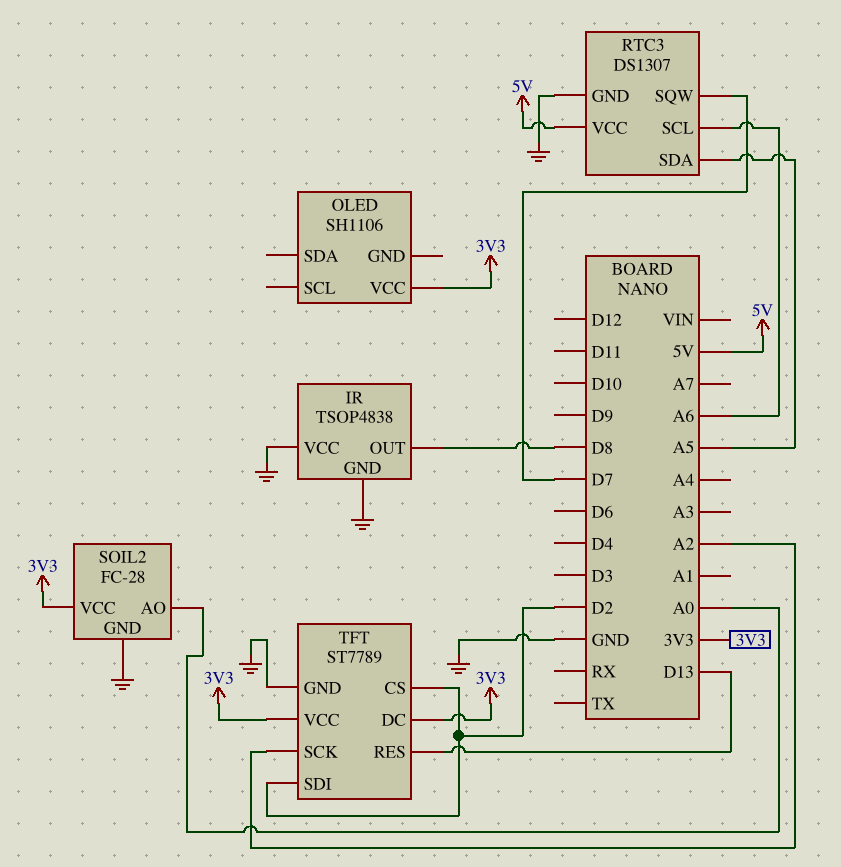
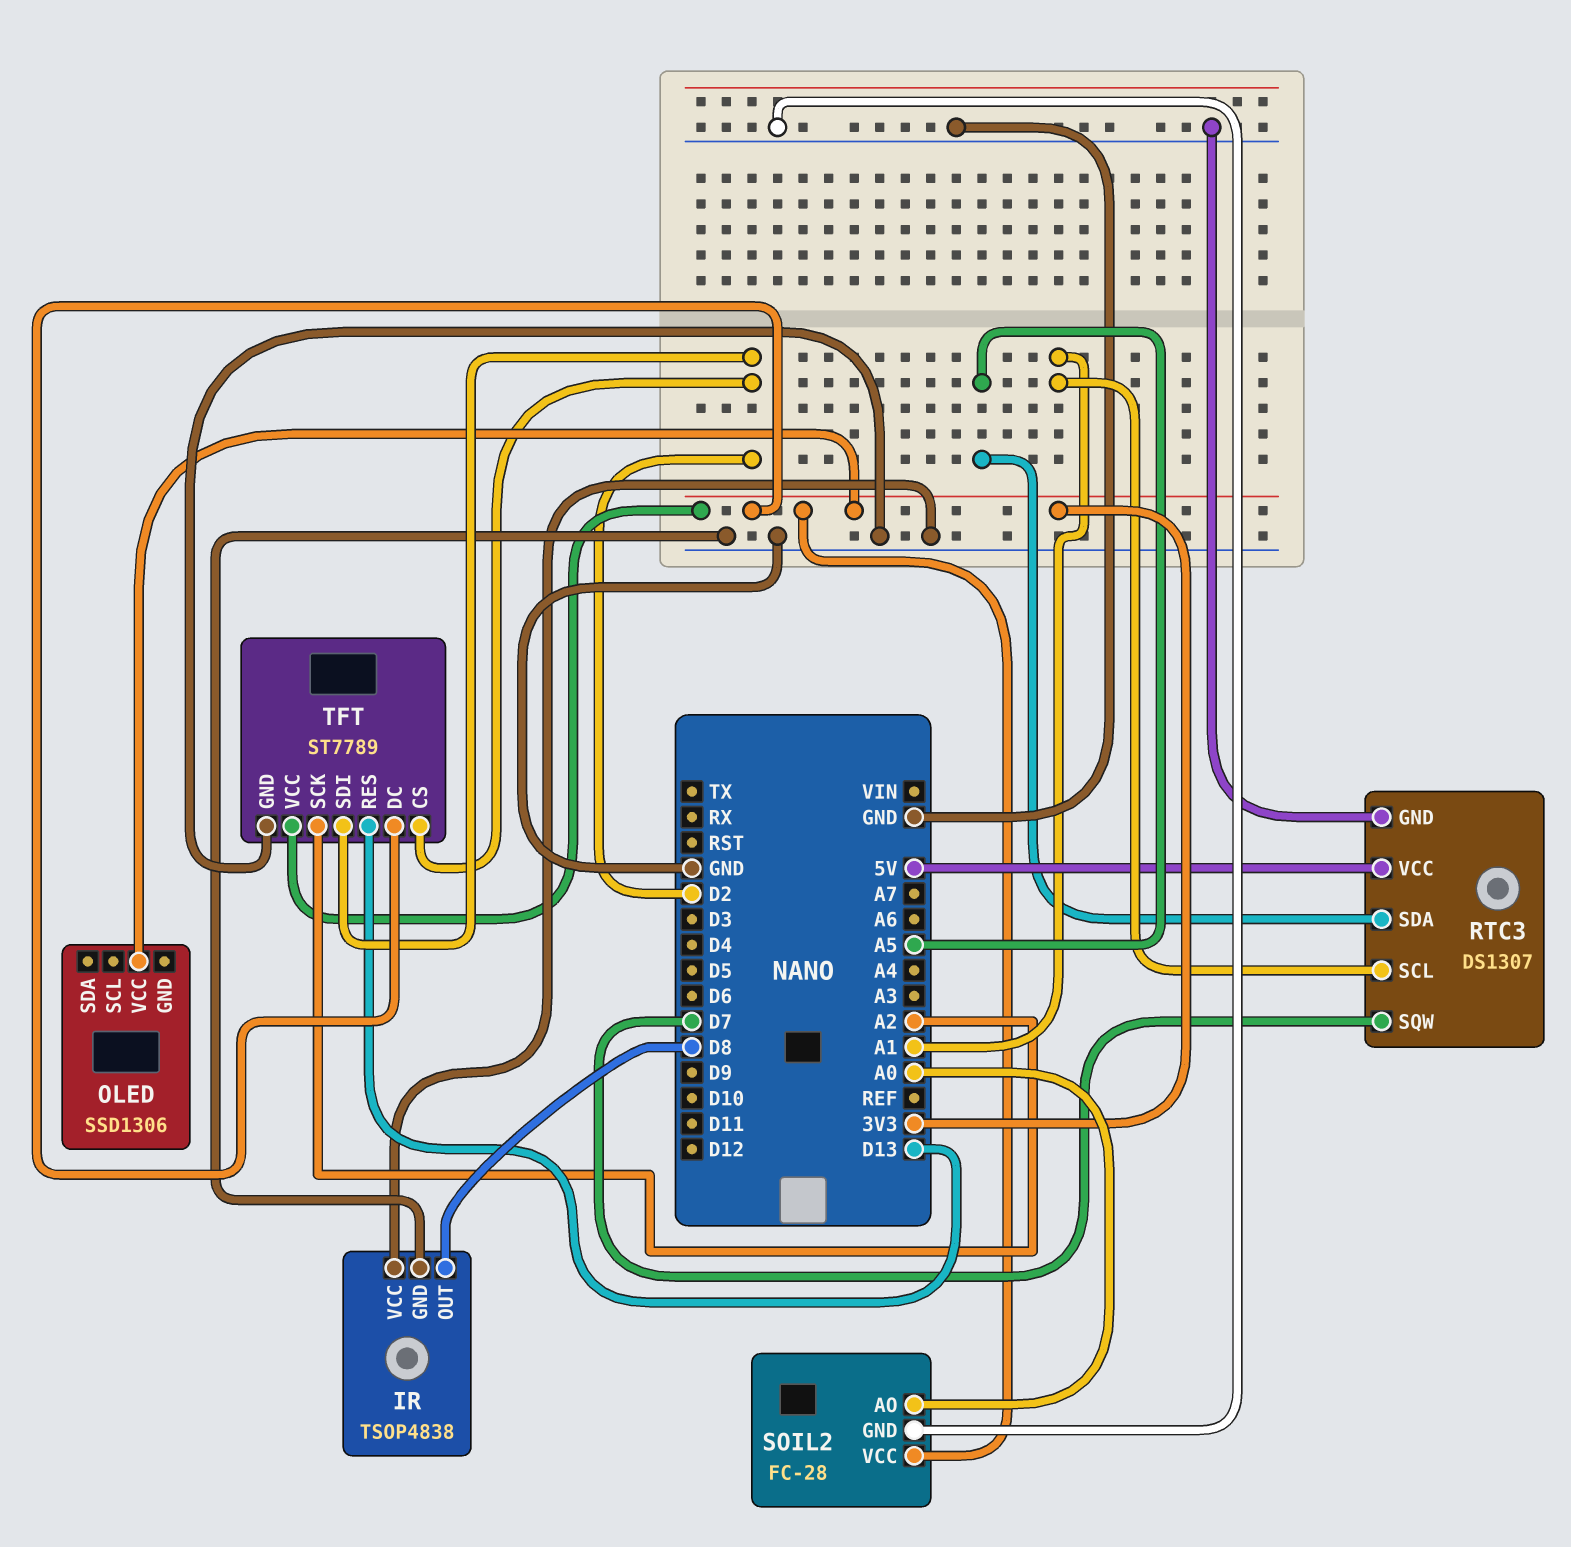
OLED: SH1106 -> SSD1306
RTC3 pin SCL: A6 -> A1

